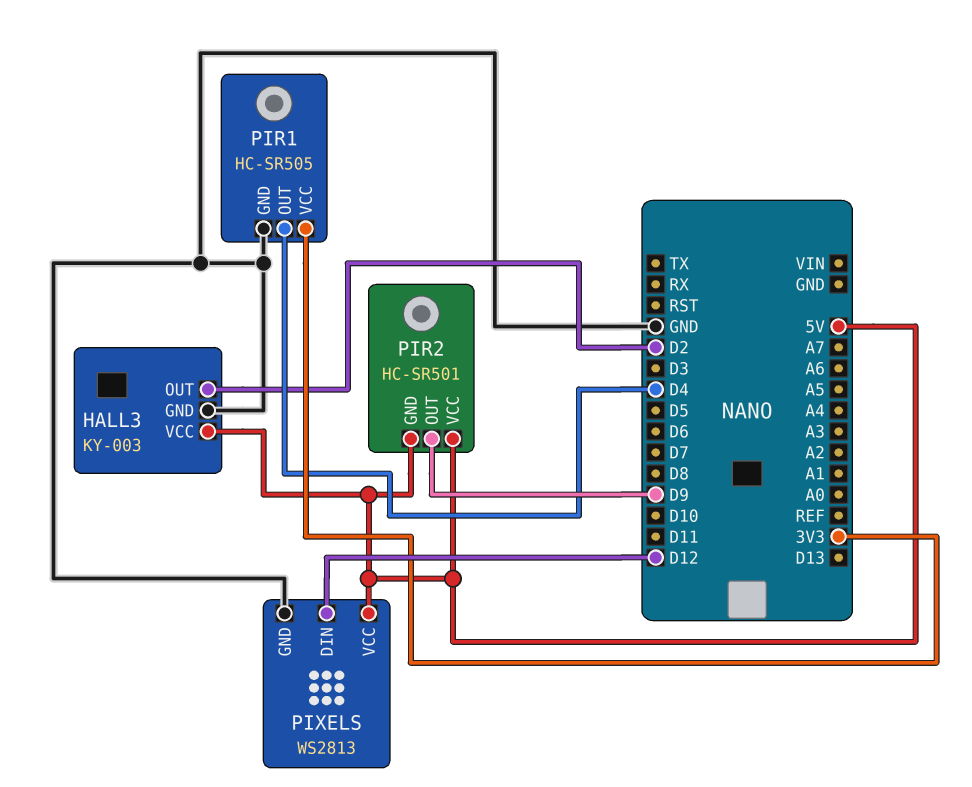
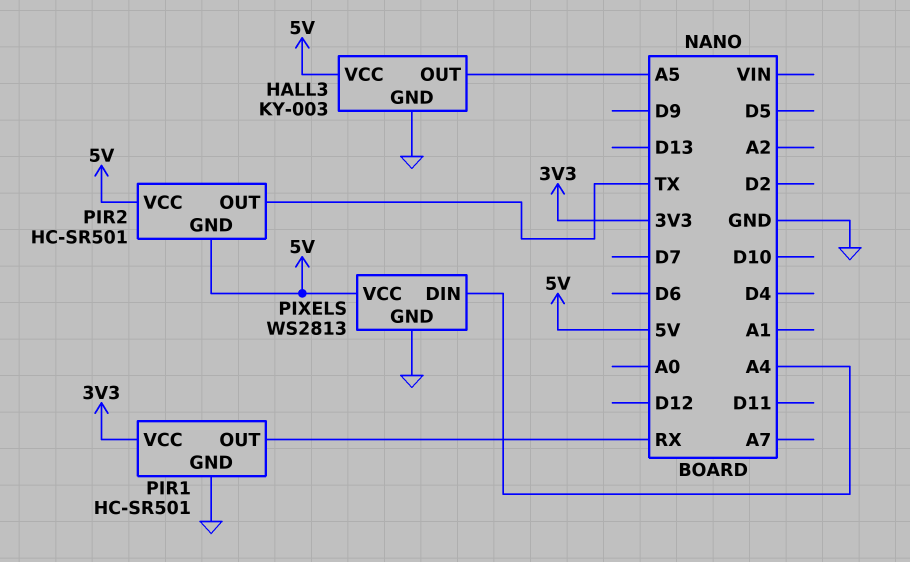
HALL3 pin OUT: D2 -> A5
PIR1: HC-SR505 -> HC-SR501
PIR1 pin OUT: D4 -> RX
PIR2 pin OUT: D9 -> TX
PIXELS pin DIN: D12 -> A4

